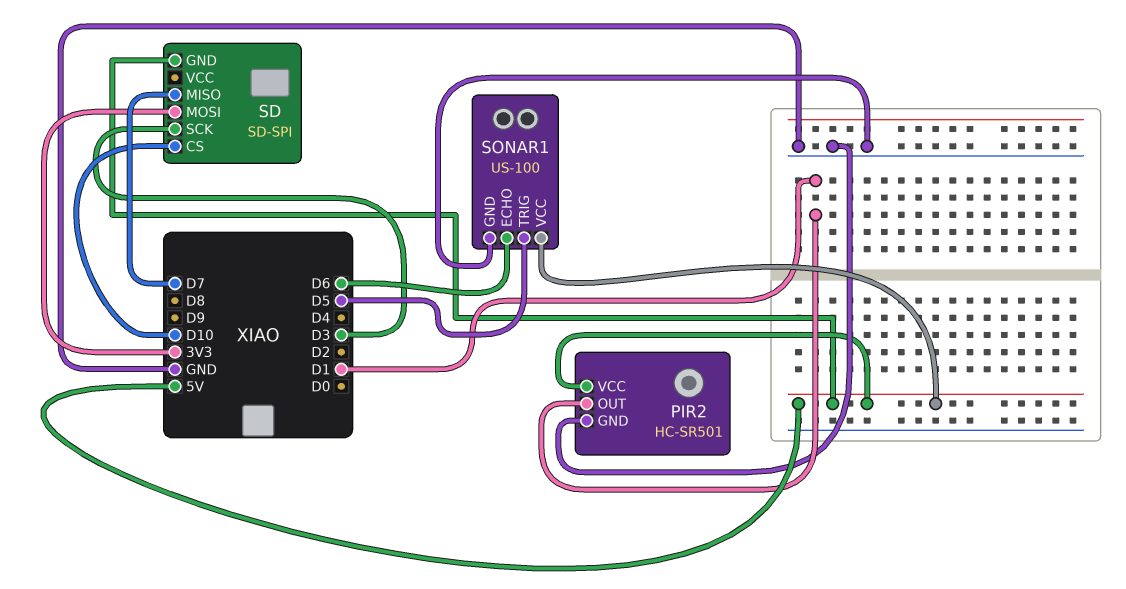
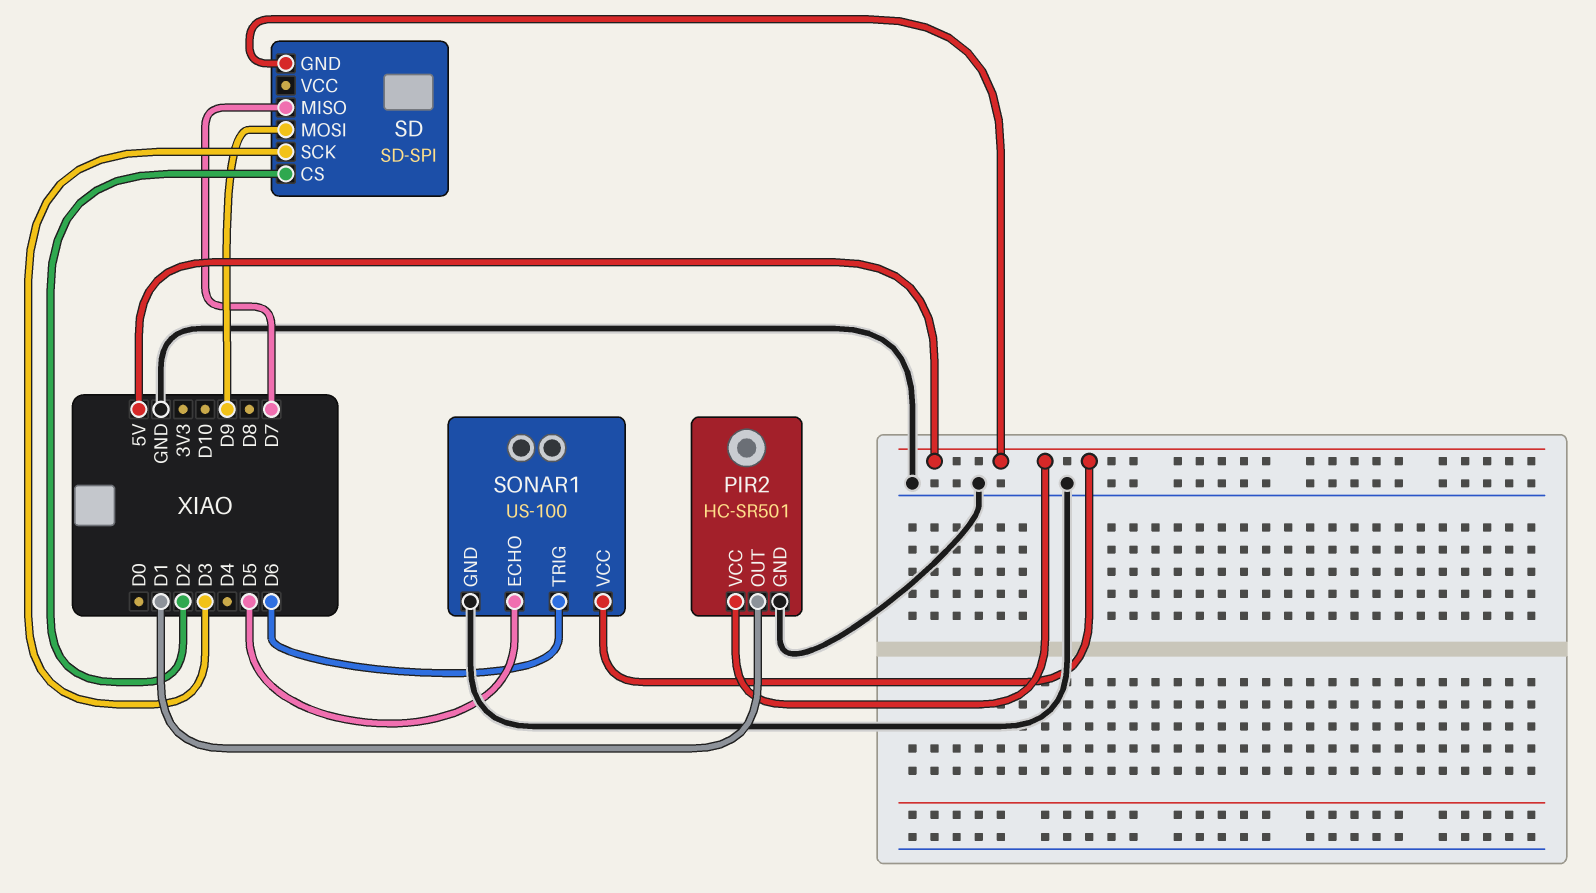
SD pin CS: D10 -> D2
SD pin MOSI: 3V3 -> D9
SONAR1 pin ECHO: D6 -> D5
SONAR1 pin TRIG: D5 -> D6

